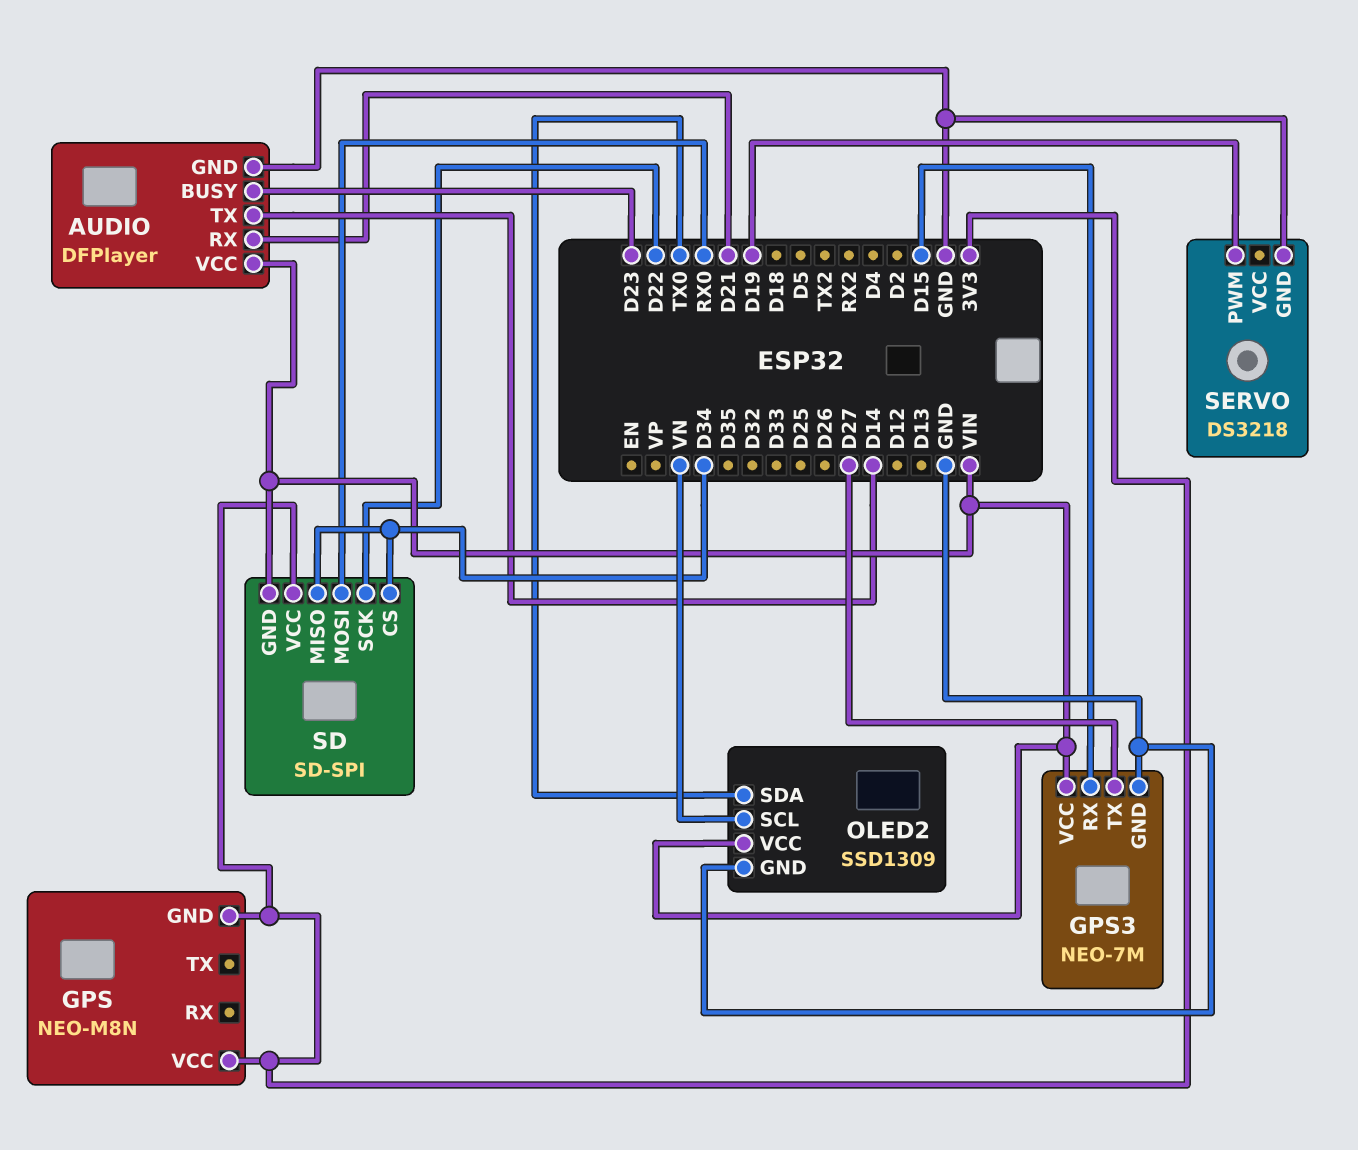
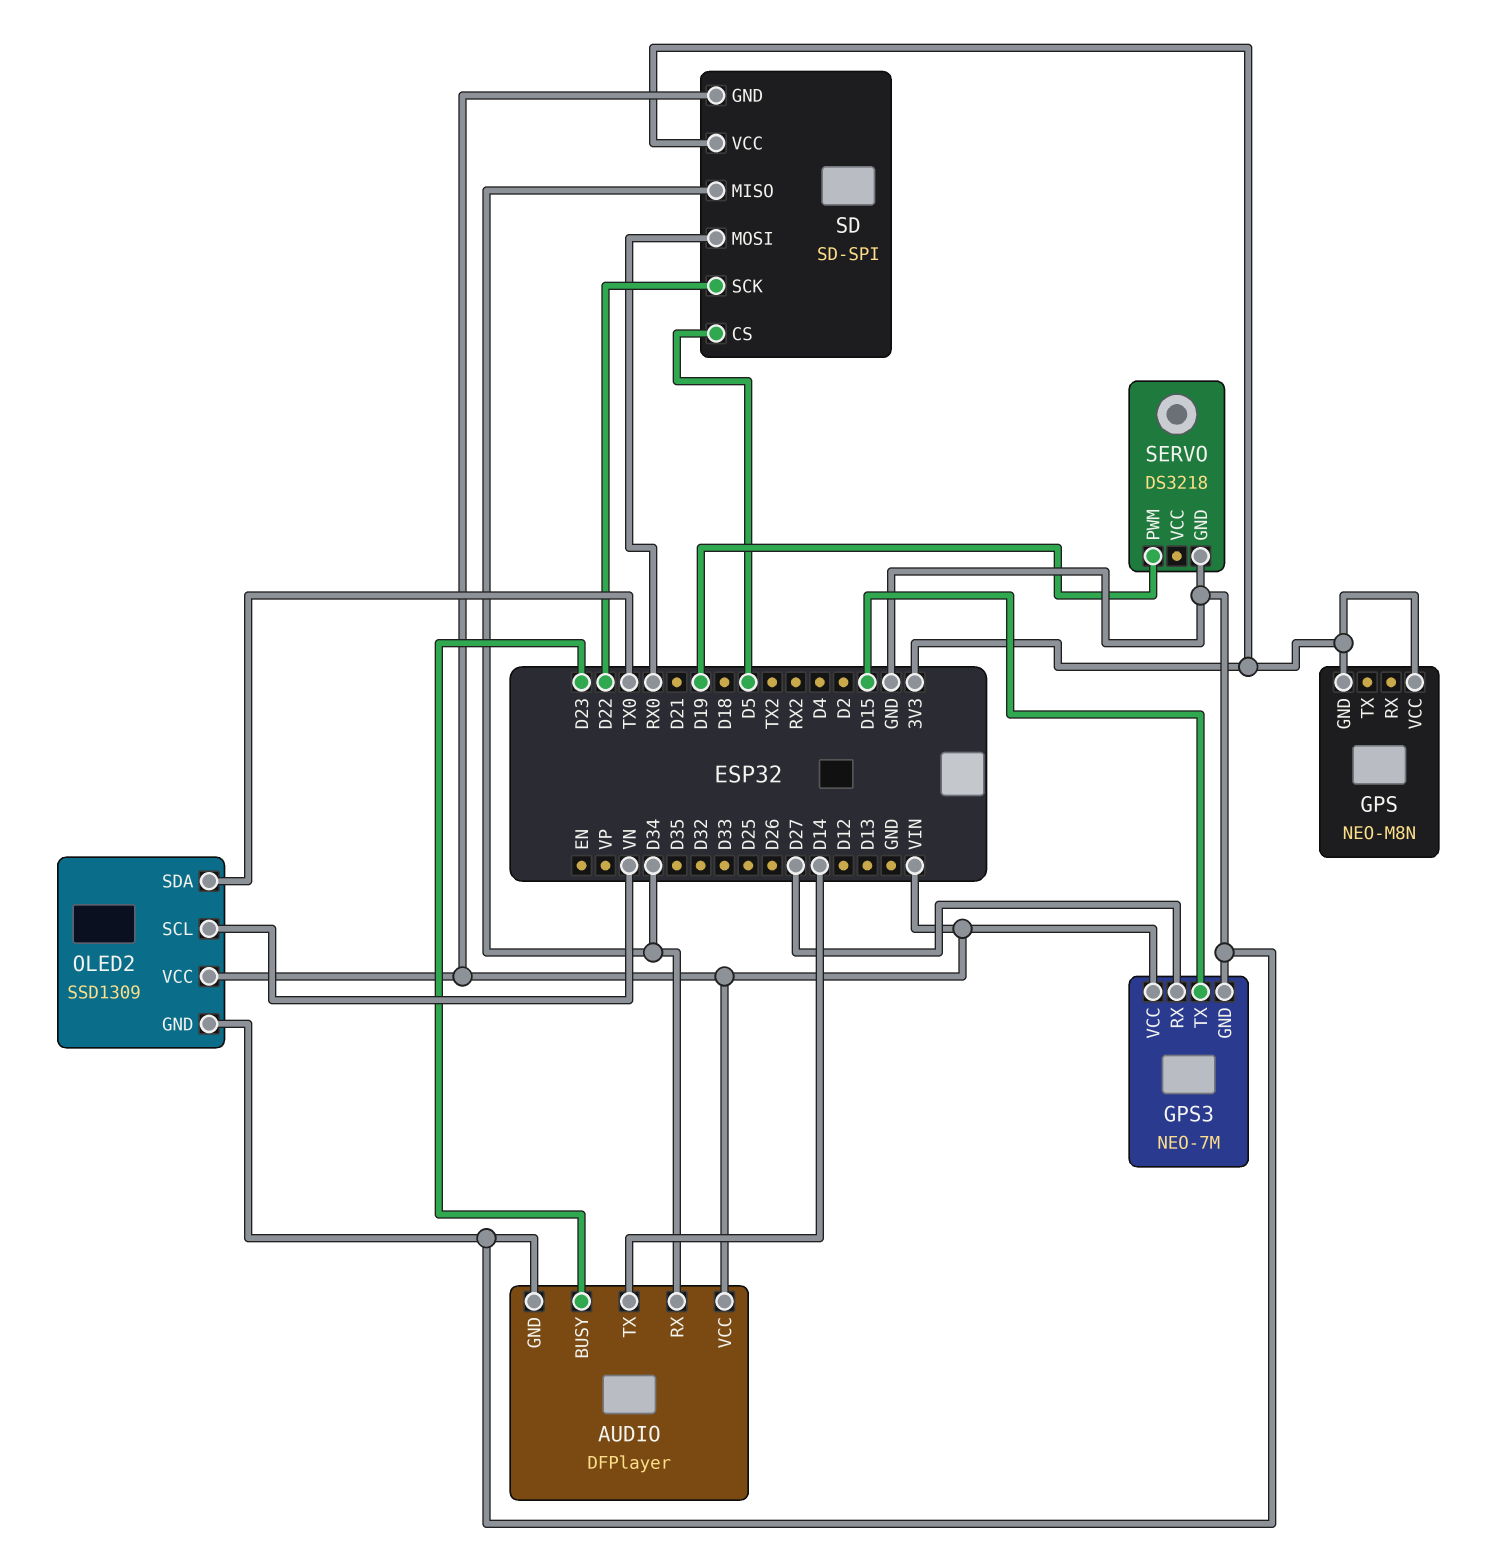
AUDIO pin RX: D21 -> D34
GPS3 pin RX: D15 -> D27
GPS3 pin TX: D27 -> D15
SD pin CS: D34 -> D5

